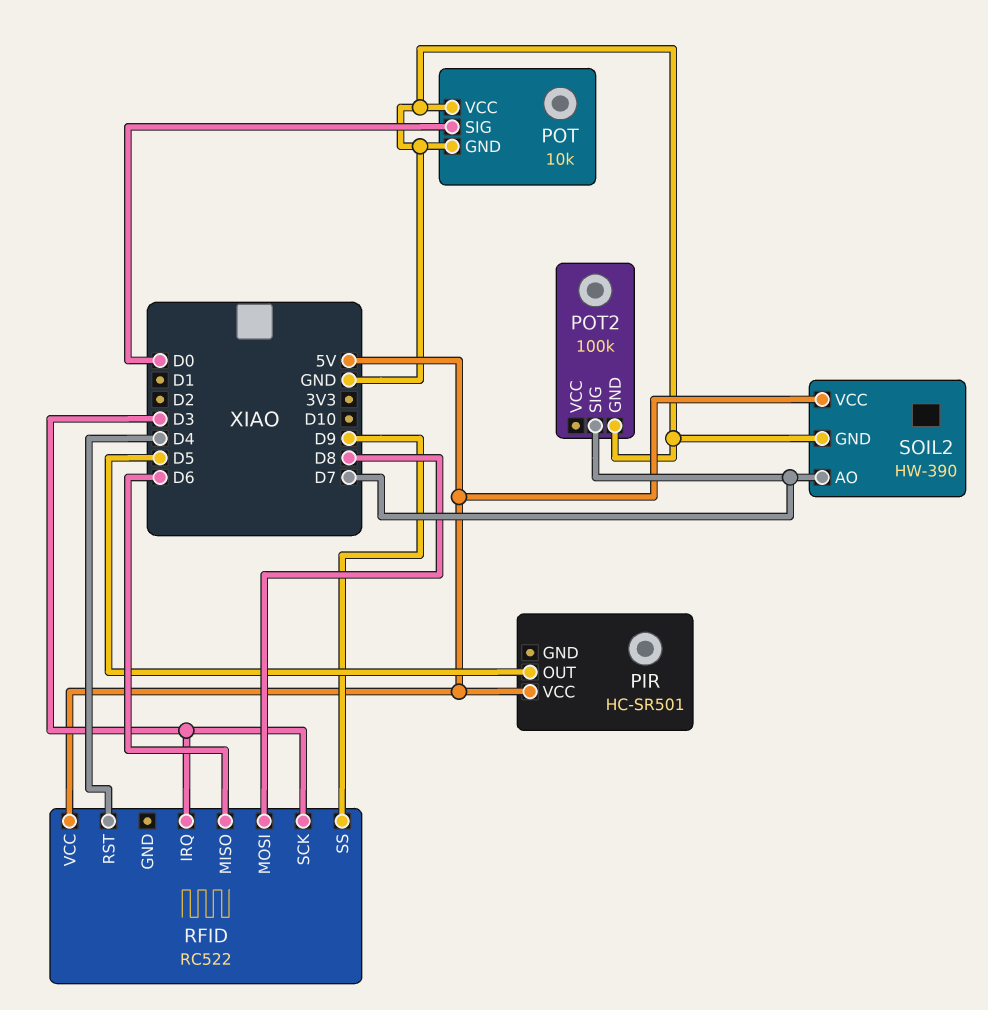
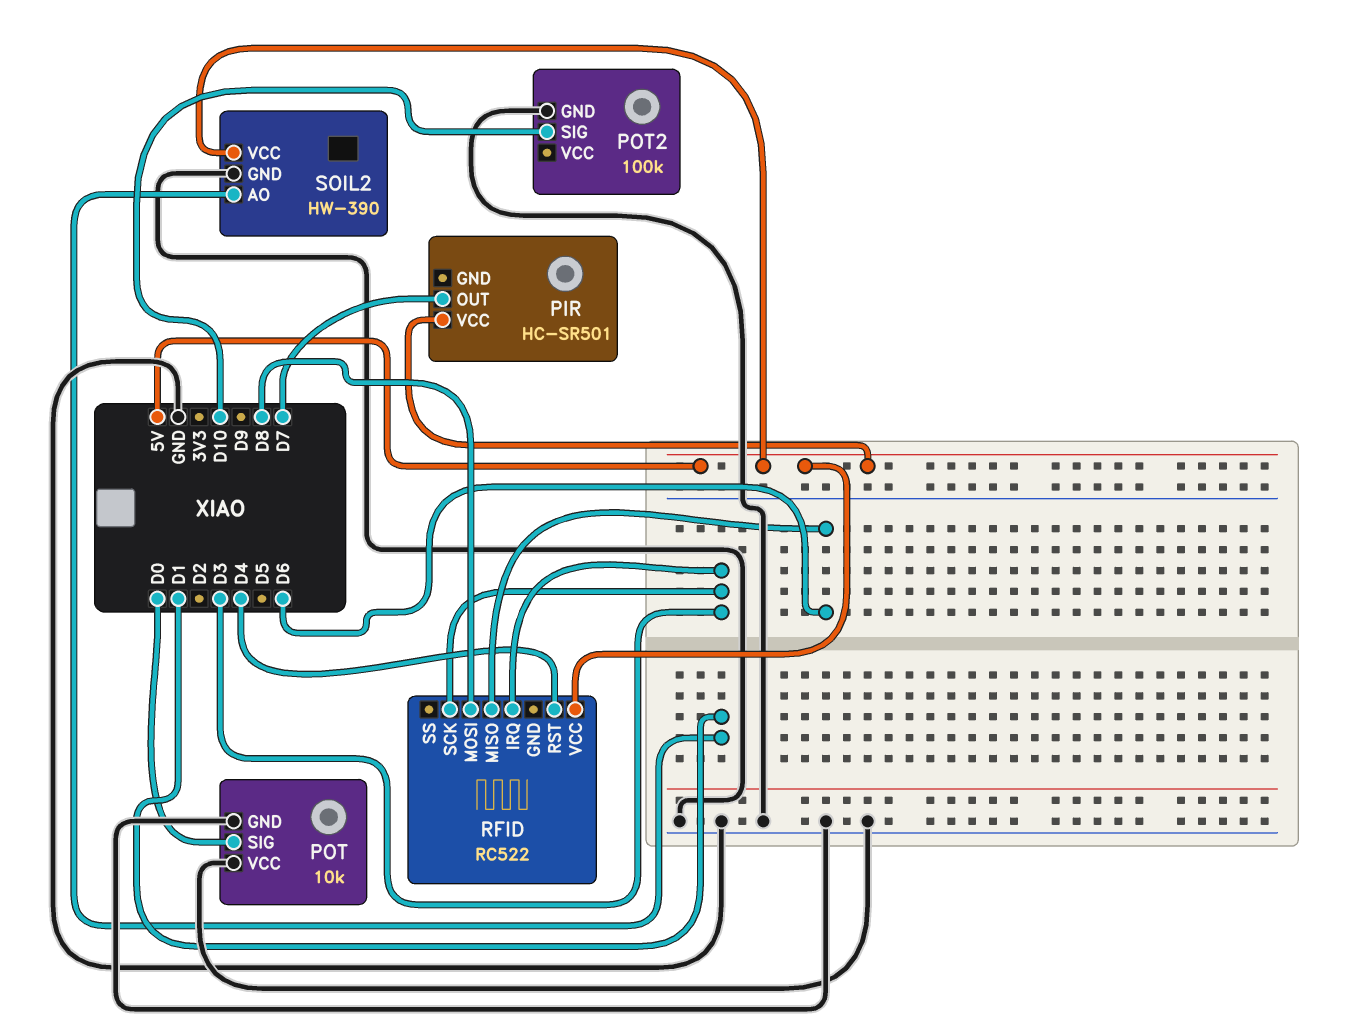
PIR pin OUT: D5 -> D7
POT2 pin SIG: D7 -> D10
RFID pin SS: D9 -> none
SOIL2 pin AO: D7 -> D1

